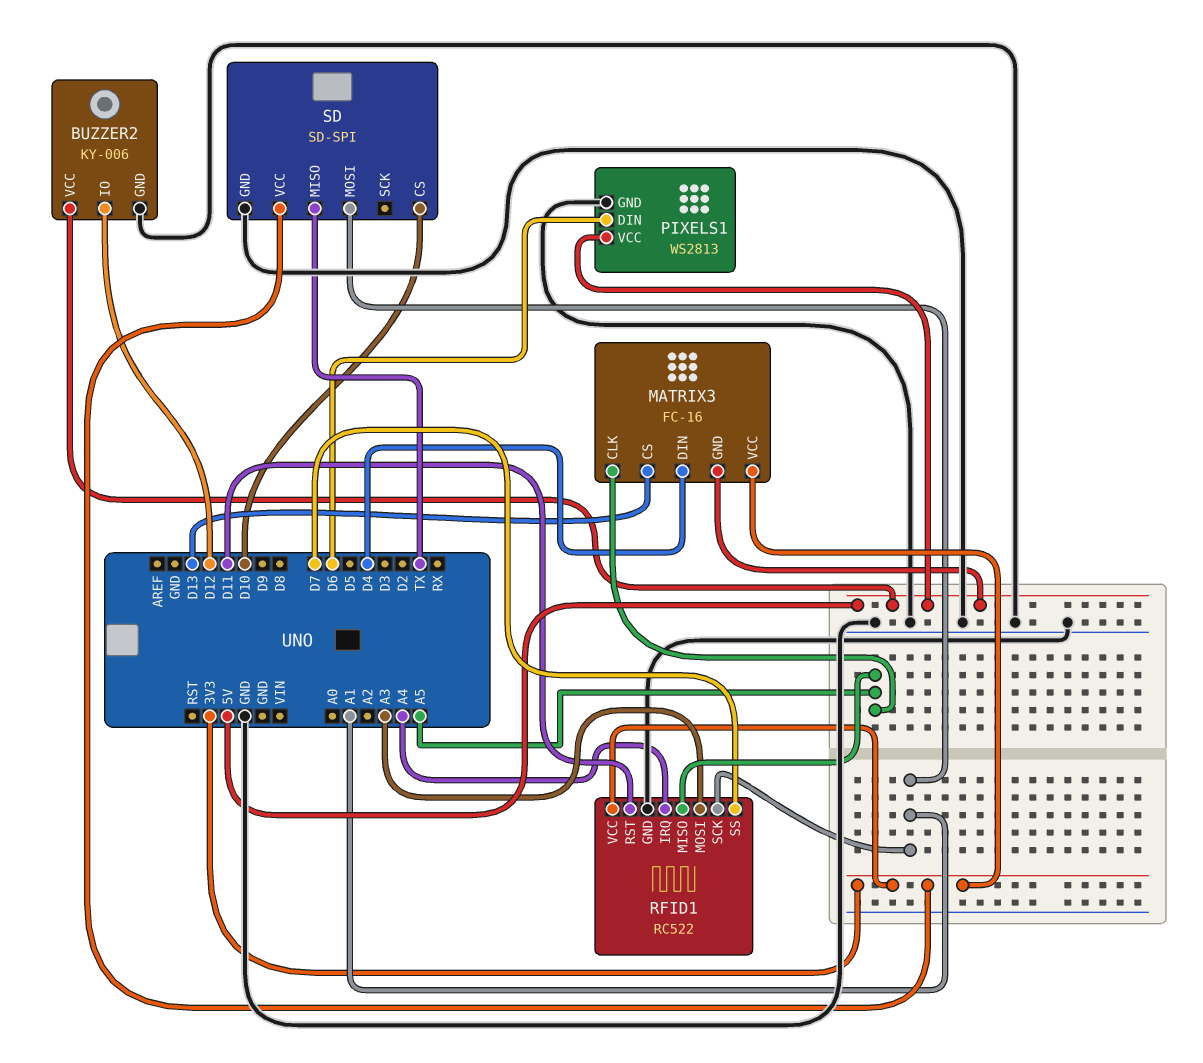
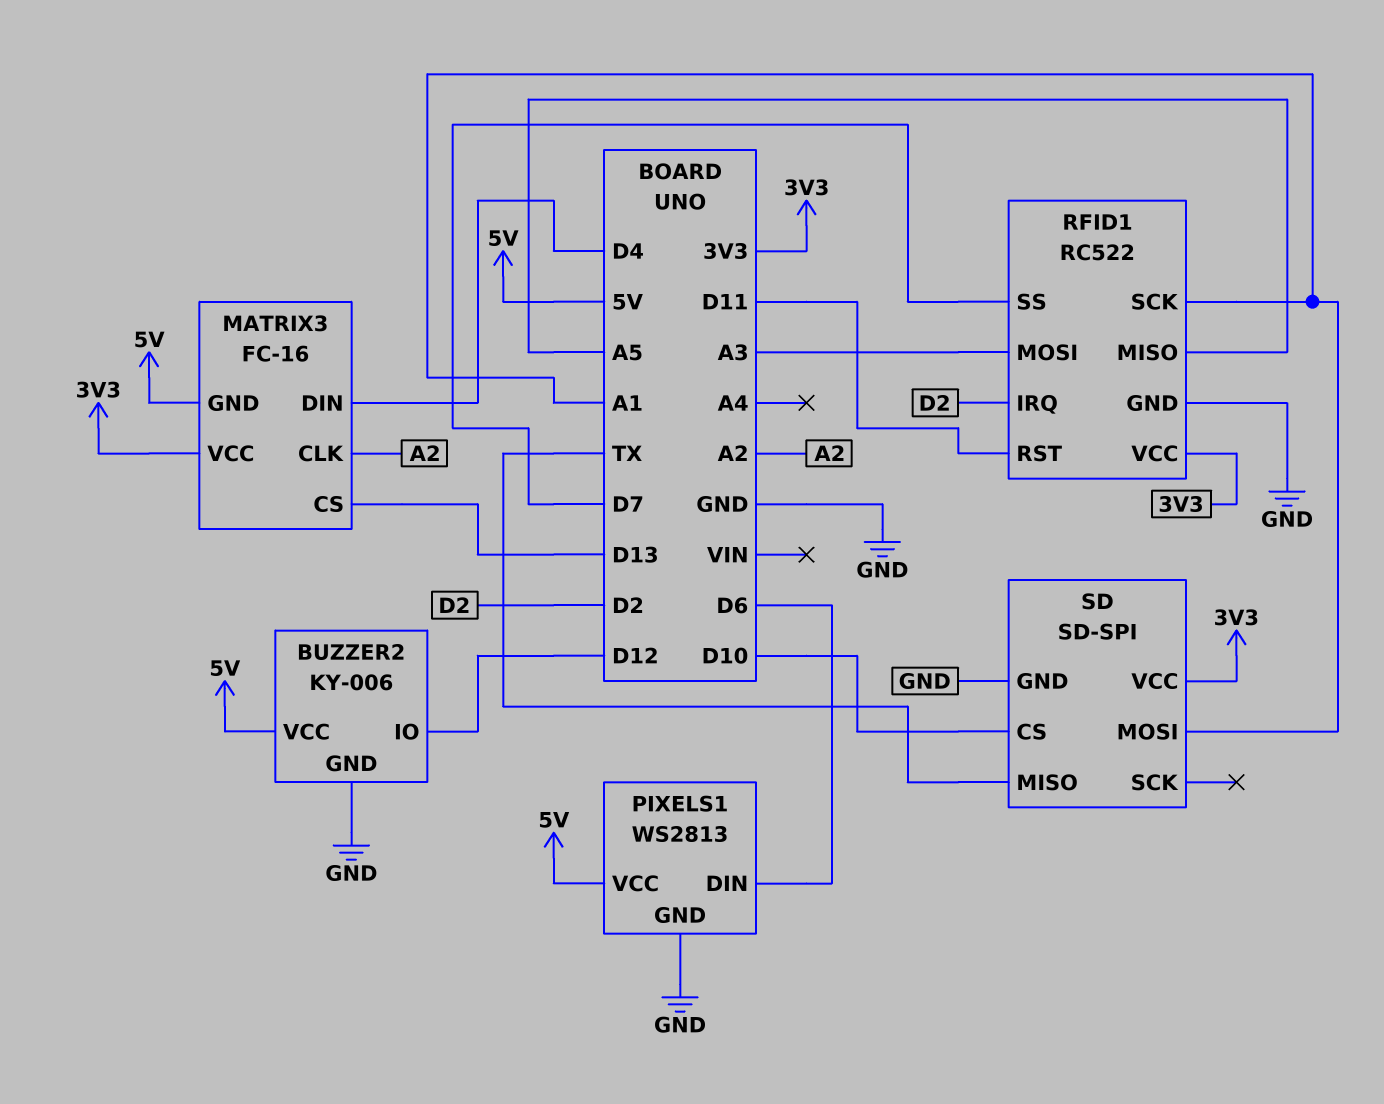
MATRIX3 pin CLK: A5 -> A2
RFID1 pin IRQ: A4 -> D2

